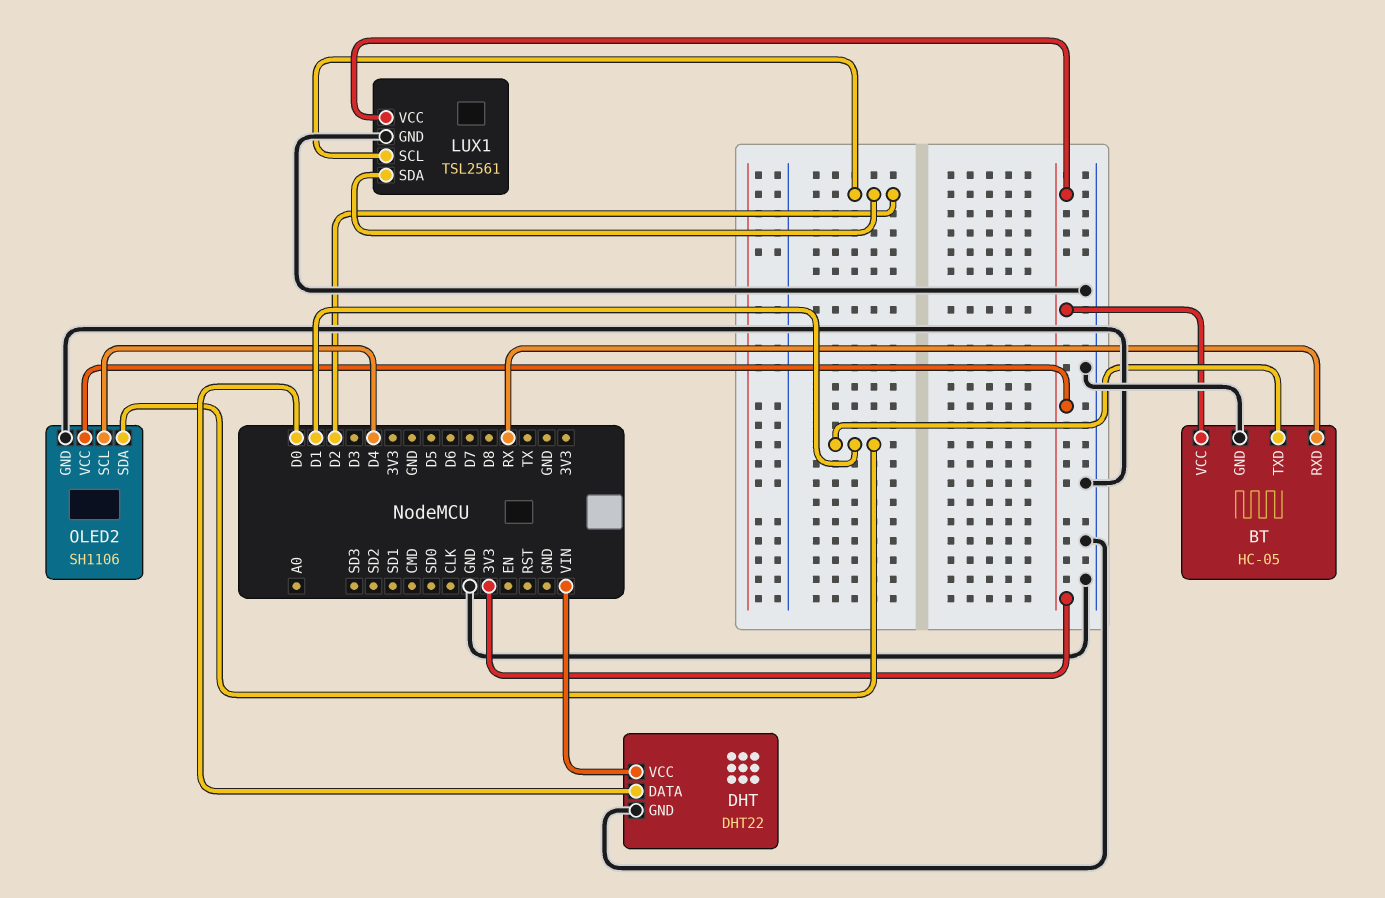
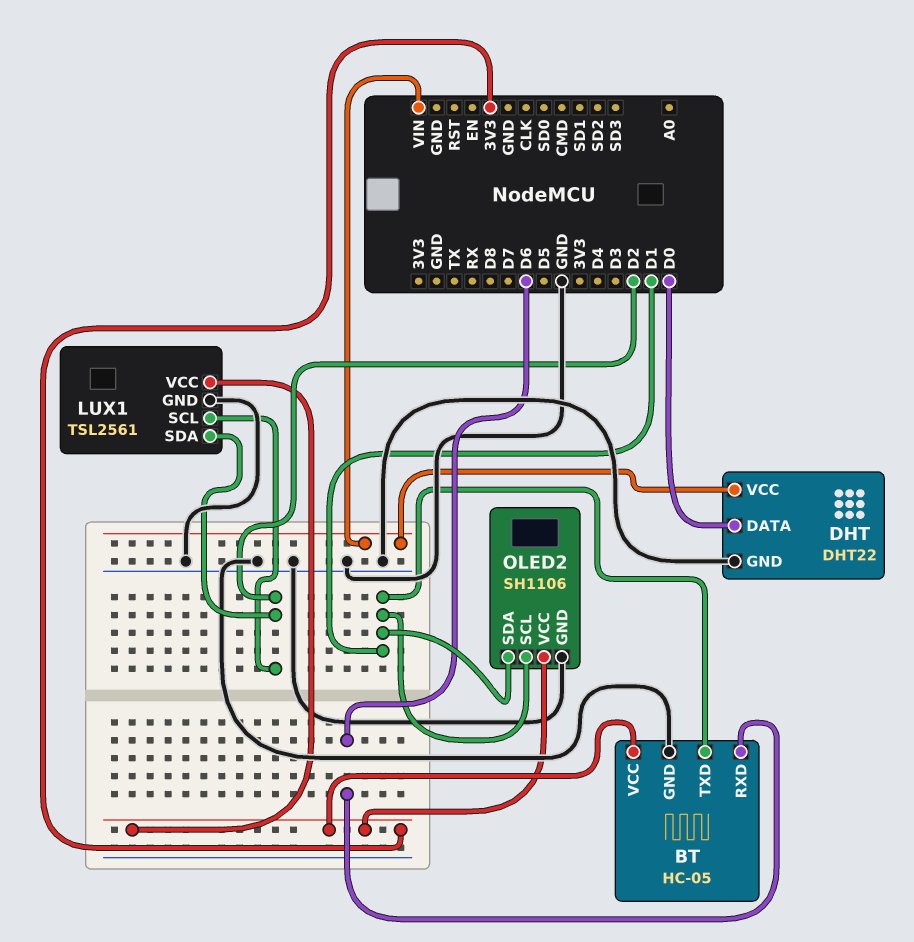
BT pin RXD: RX -> D6
OLED2 pin SCL: D4 -> D1

